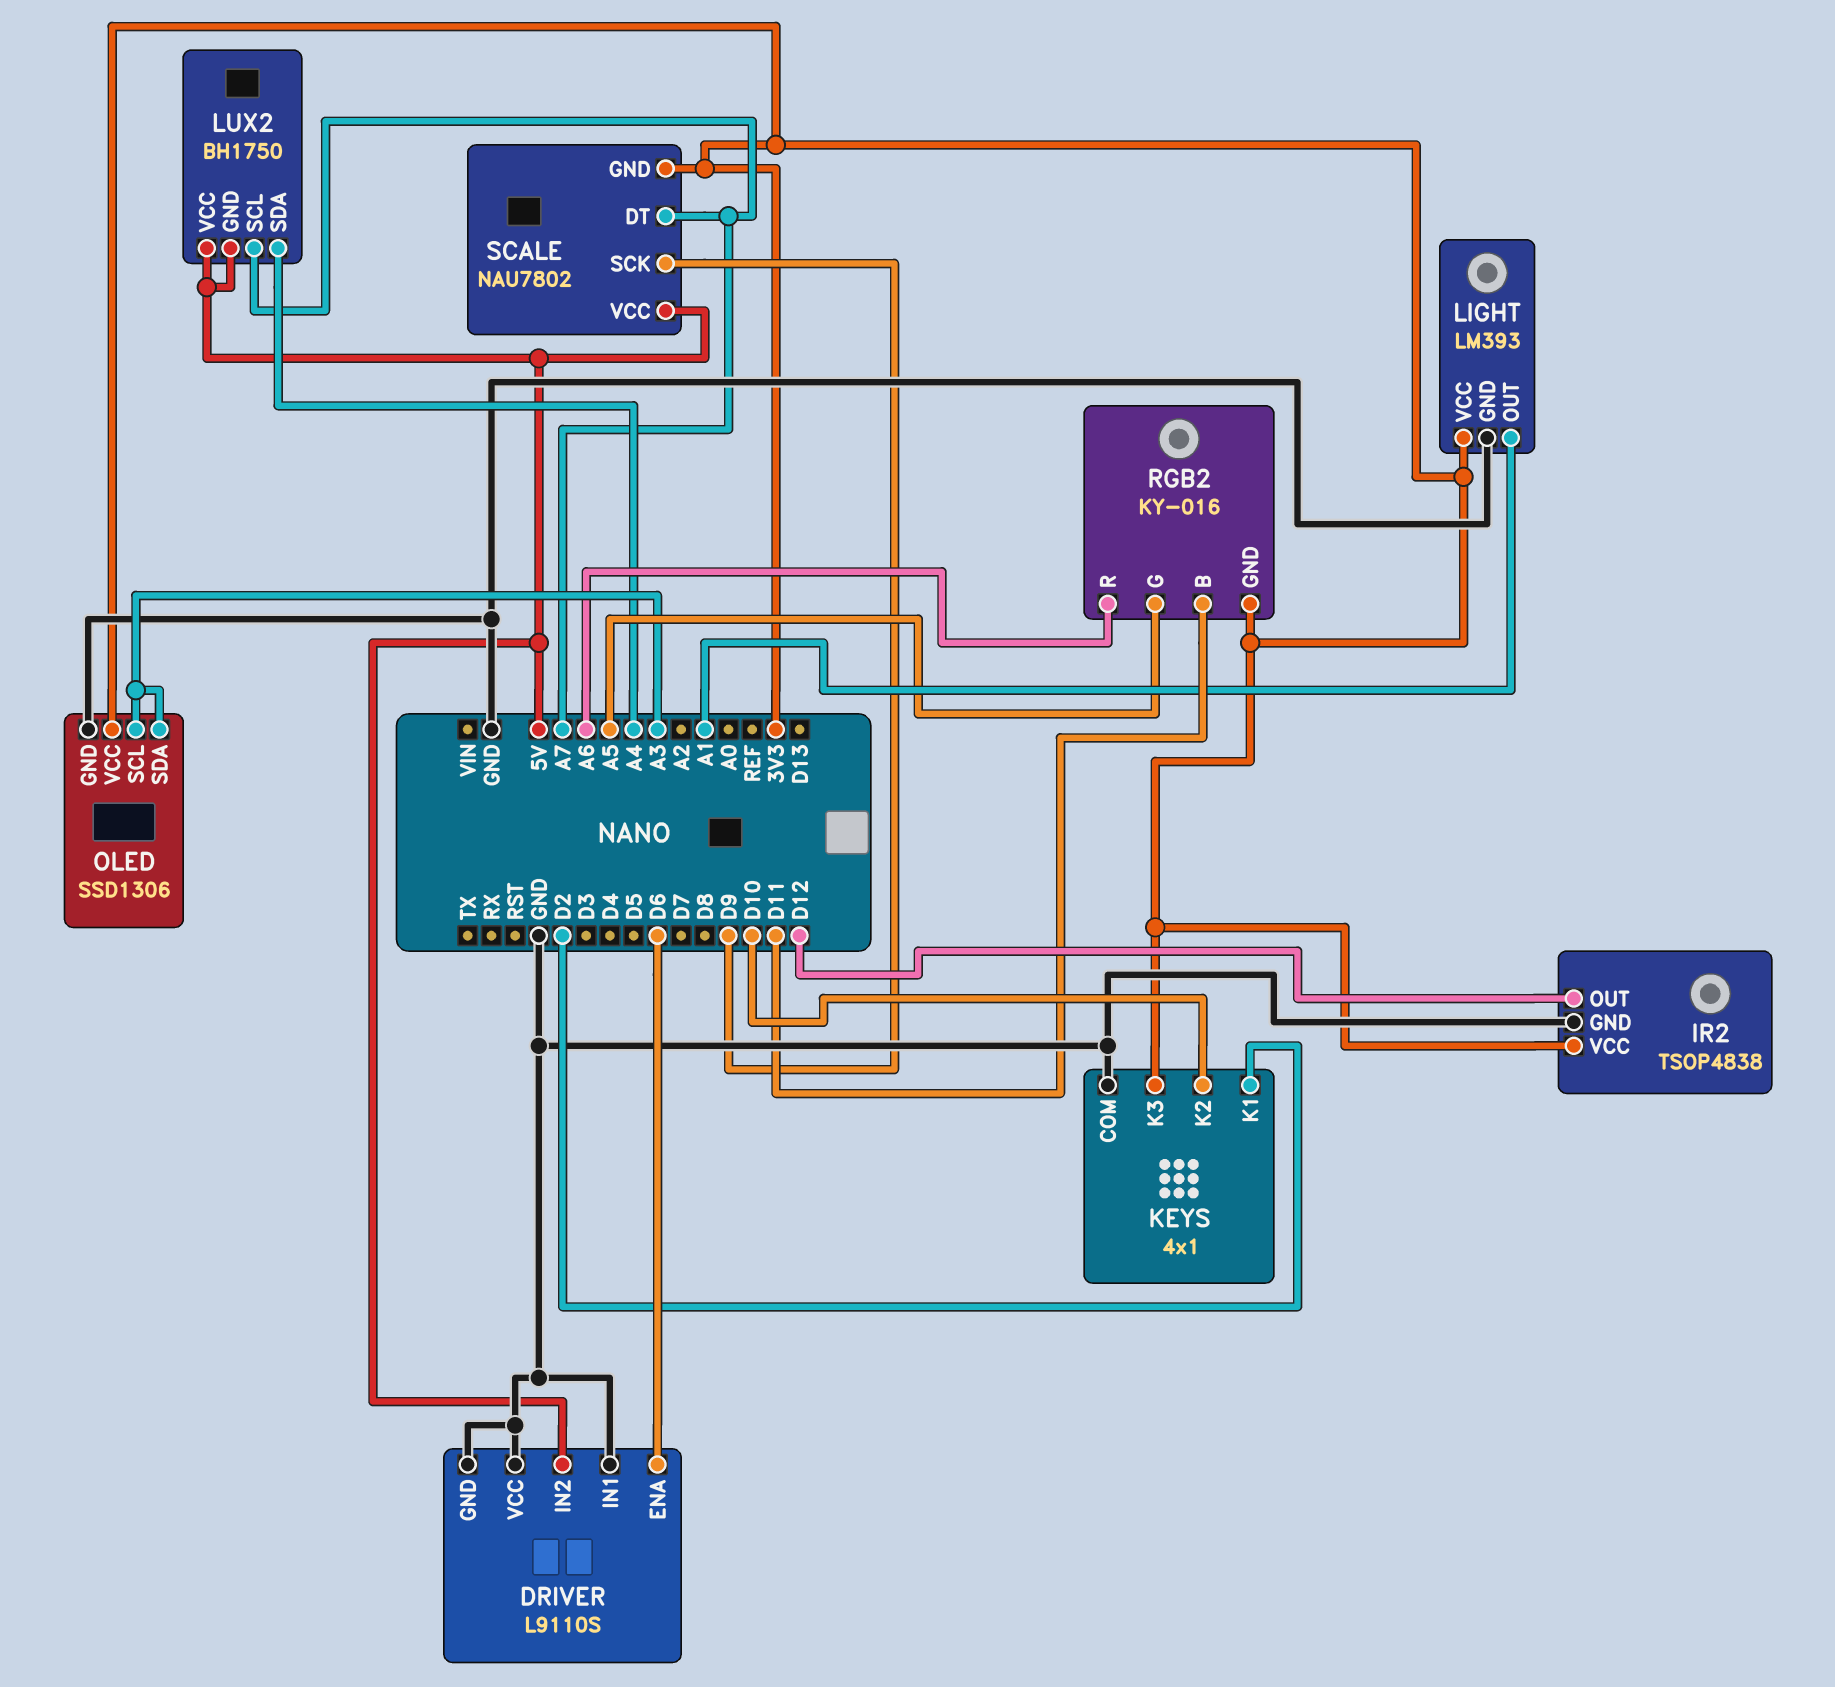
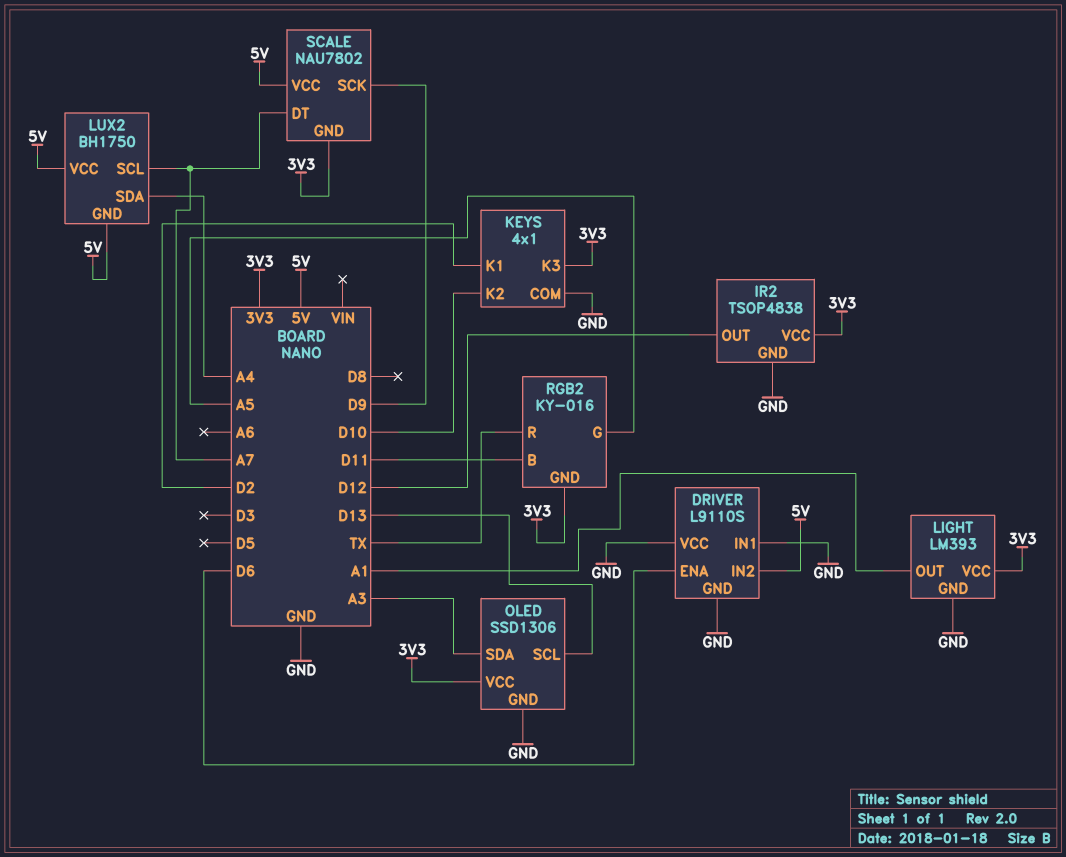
OLED pin SCL: A3 -> D13
RGB2 pin R: A6 -> TX

